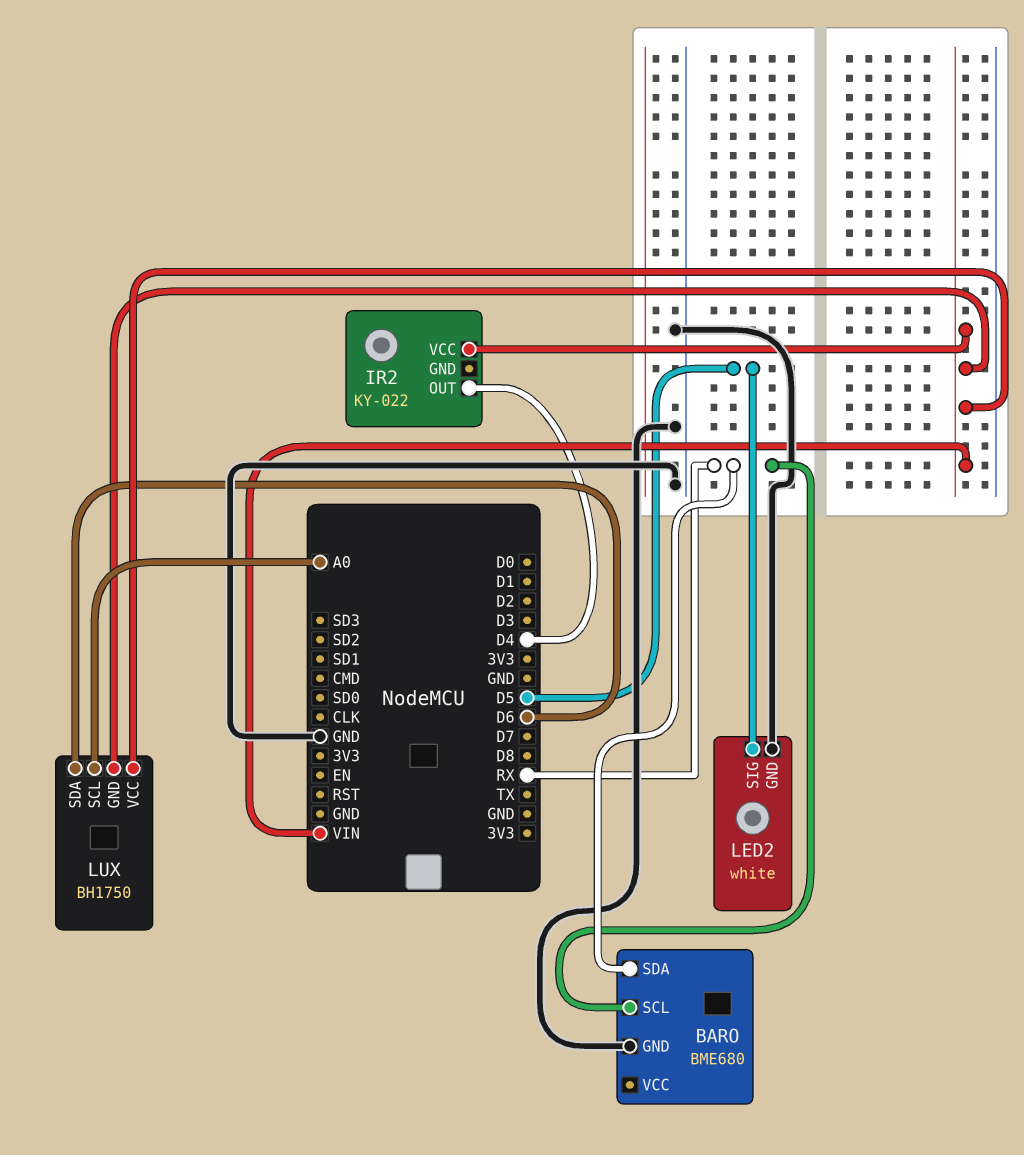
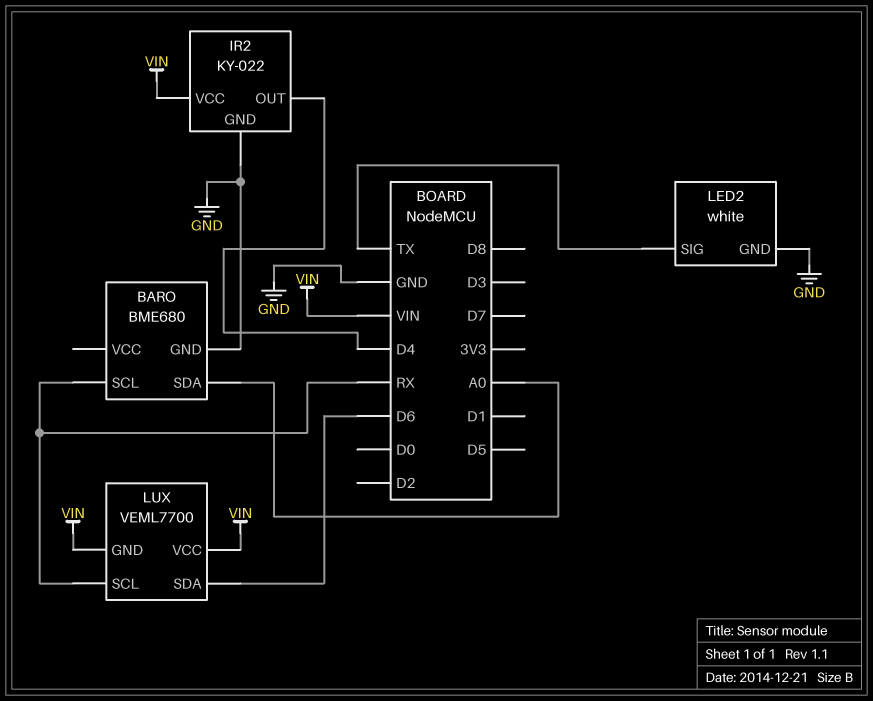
BARO pin SDA: RX -> A0
IR2 pin GND: none -> GND
LED2 pin SIG: D5 -> TX
LUX: BH1750 -> VEML7700
LUX pin SCL: A0 -> RX

